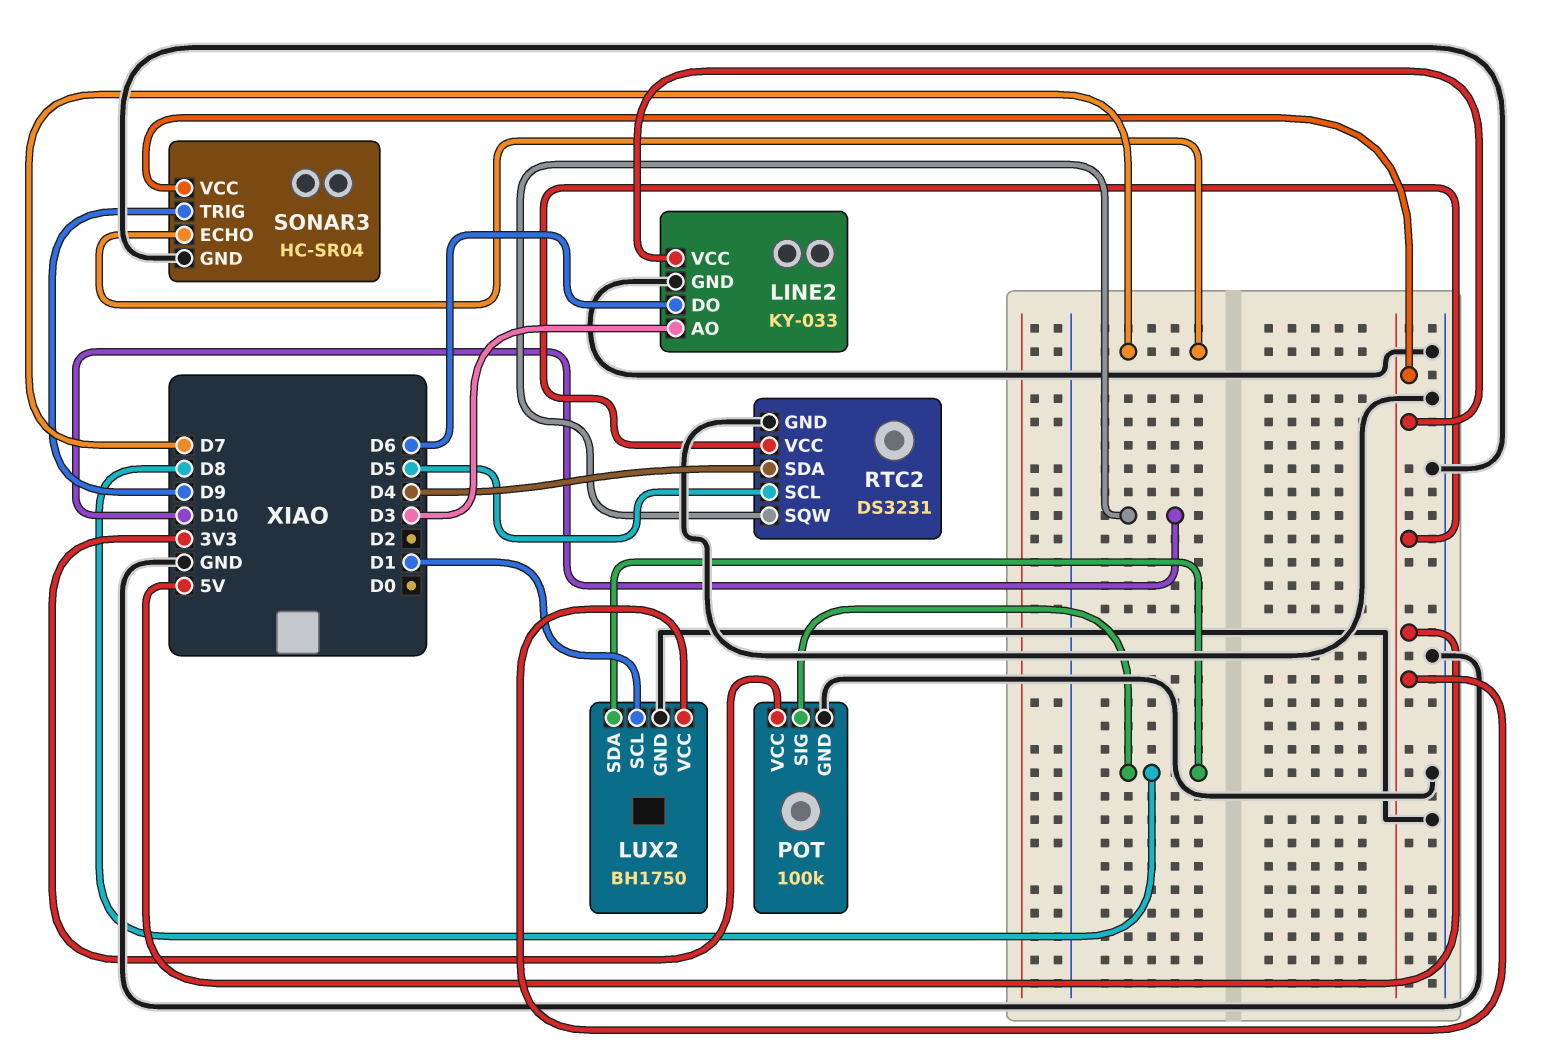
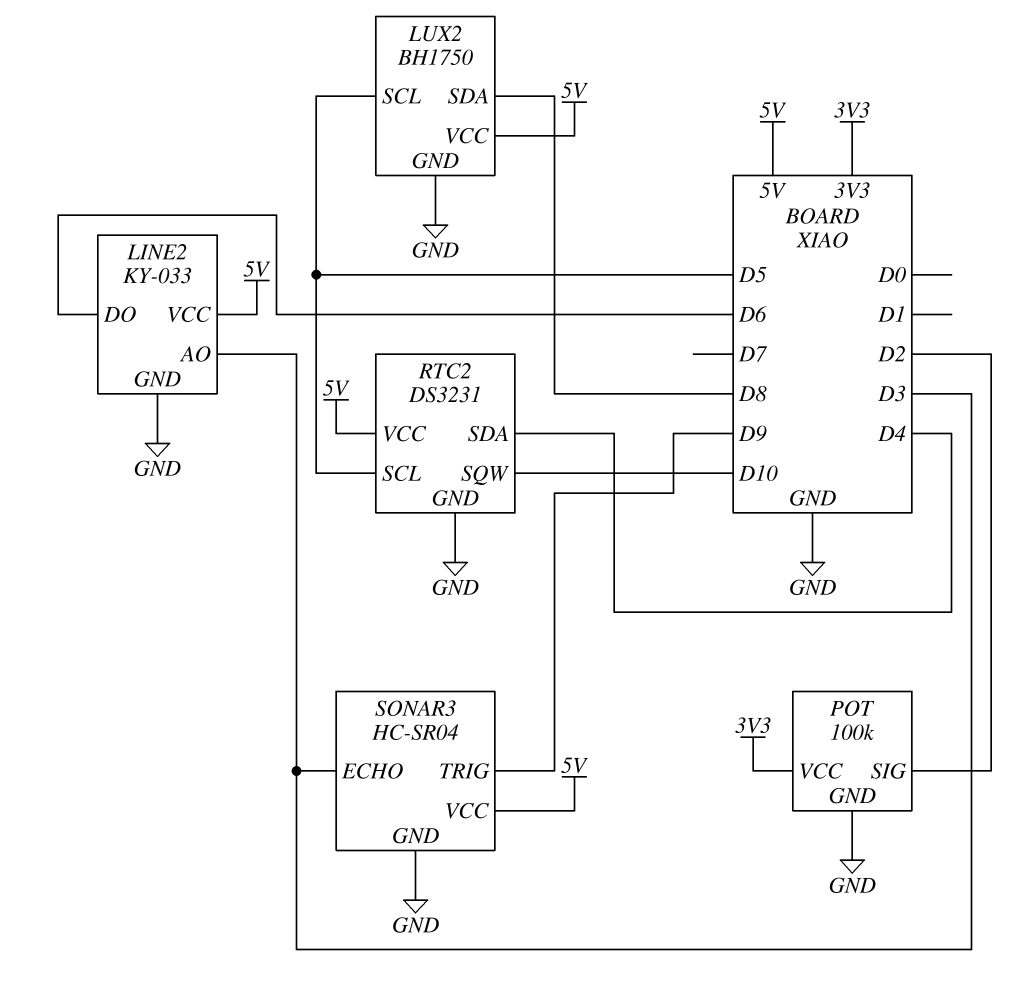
LUX2 pin SCL: D1 -> D5
POT pin SIG: D8 -> D2
SONAR3 pin ECHO: D7 -> D3

